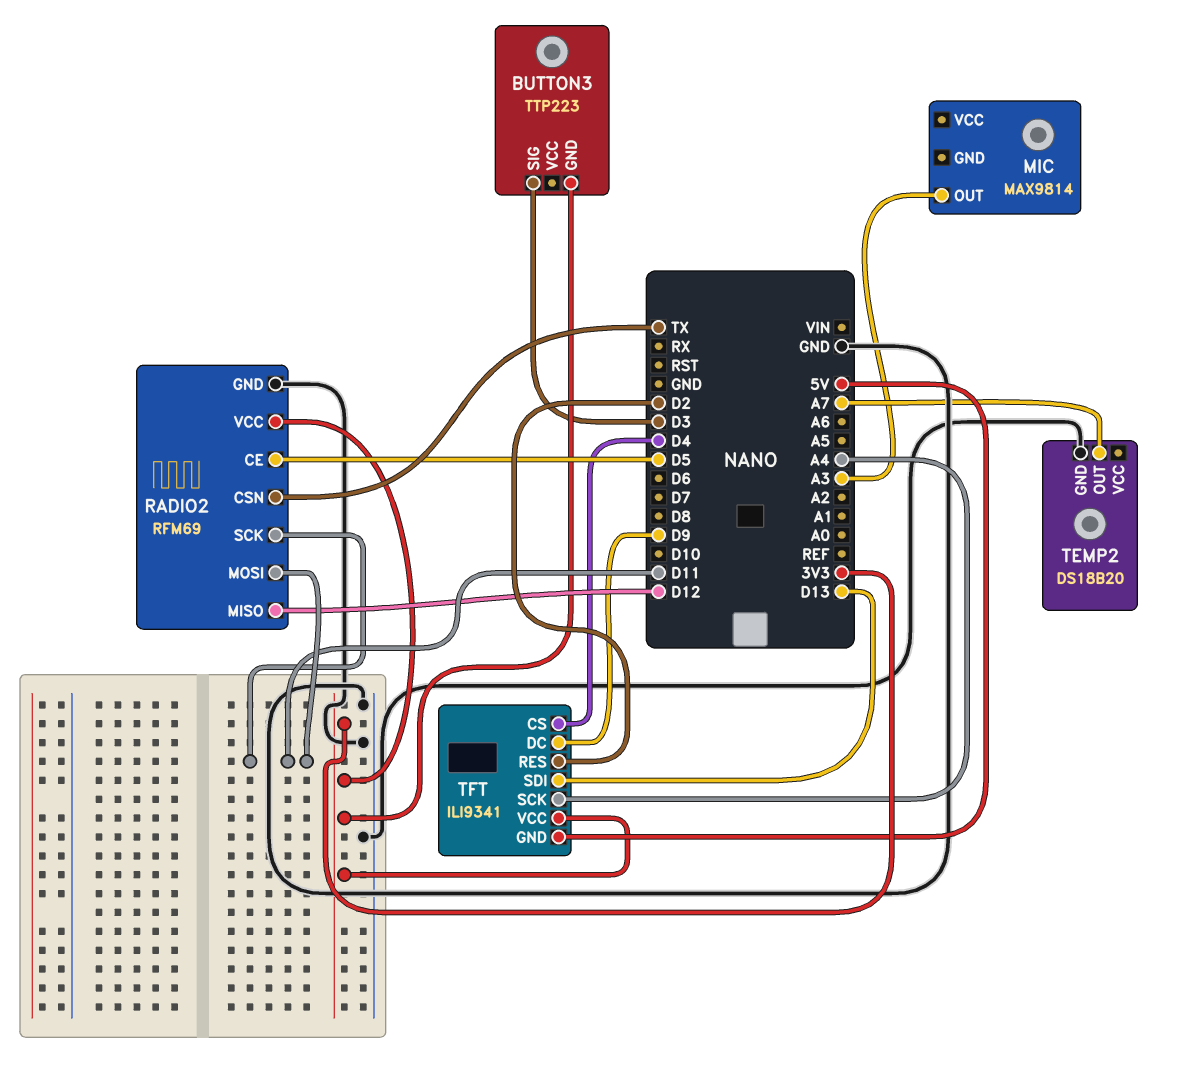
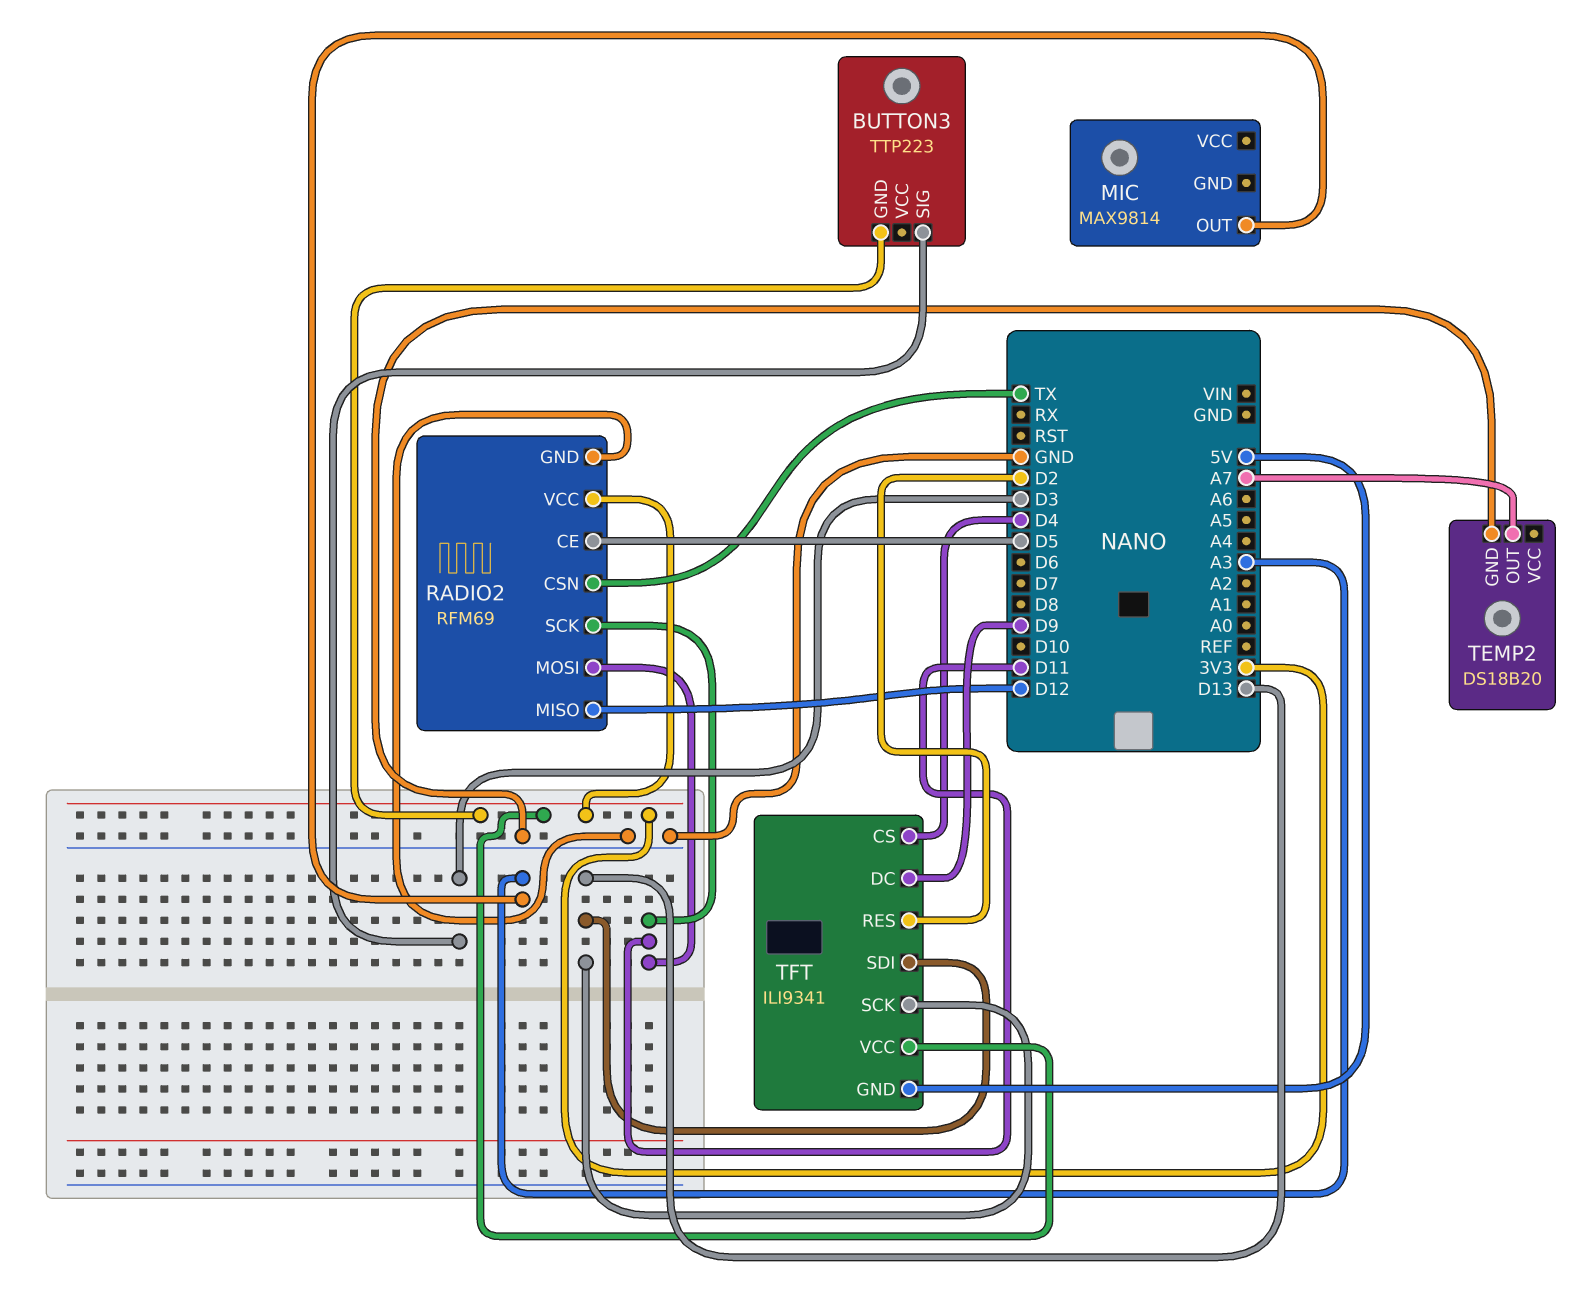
TFT pin SCK: A4 -> D13

